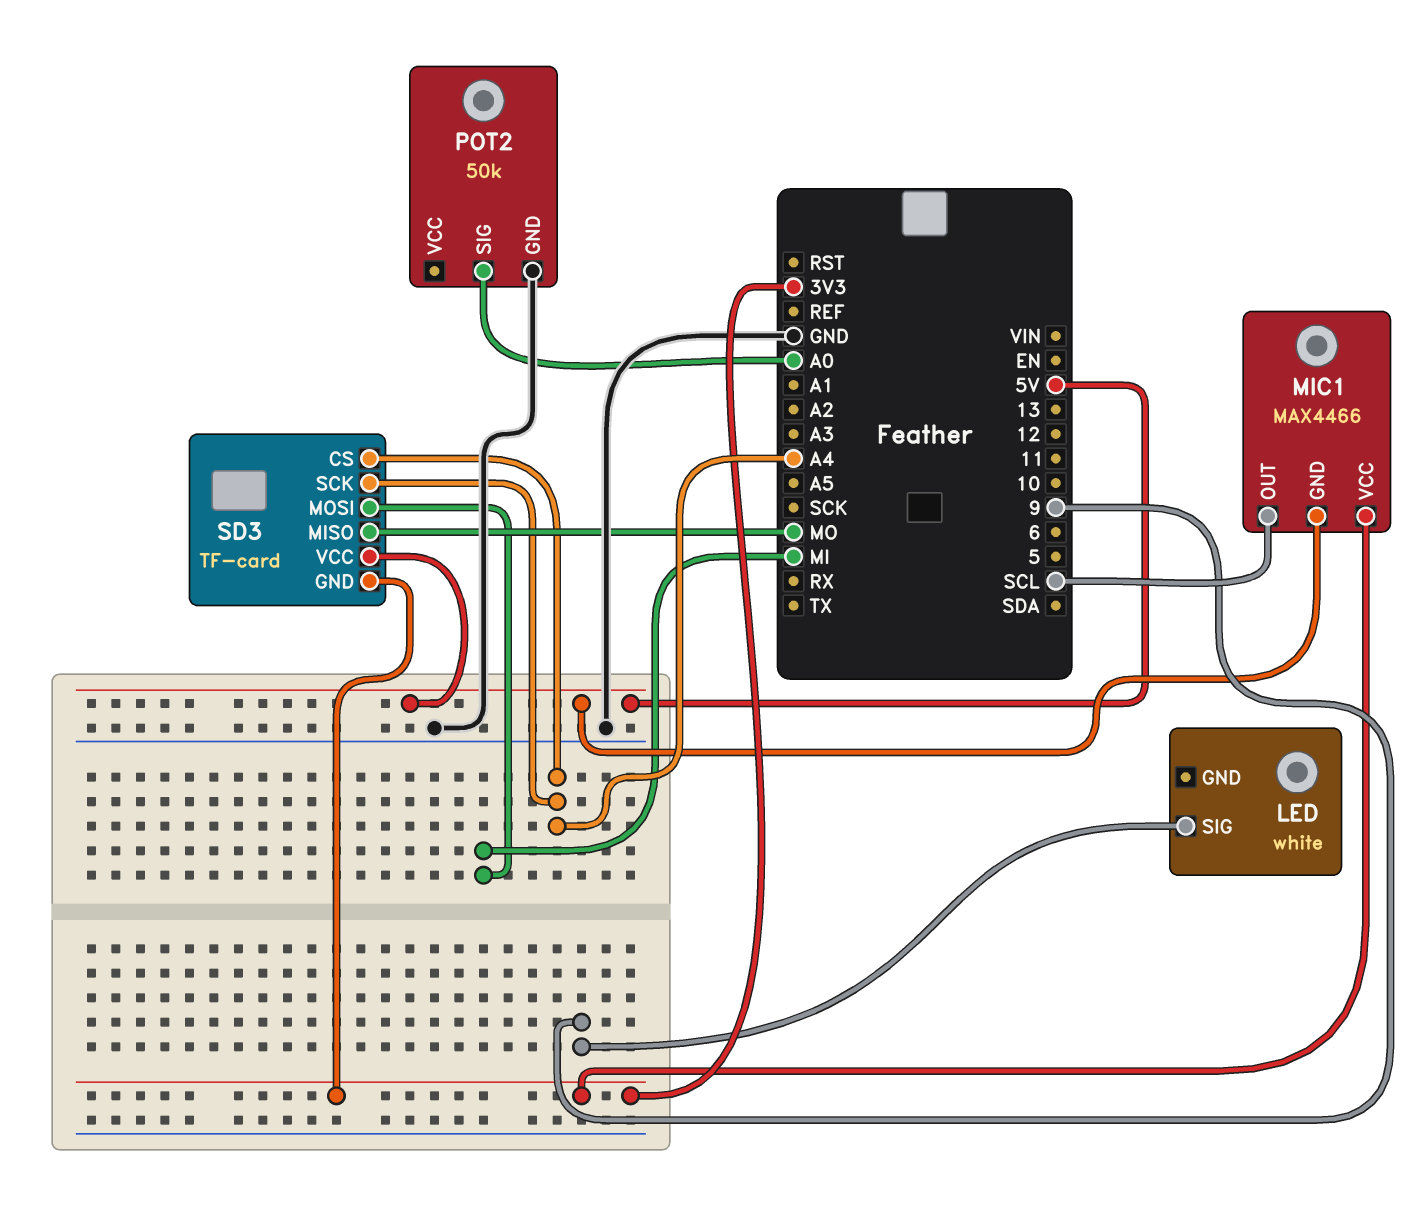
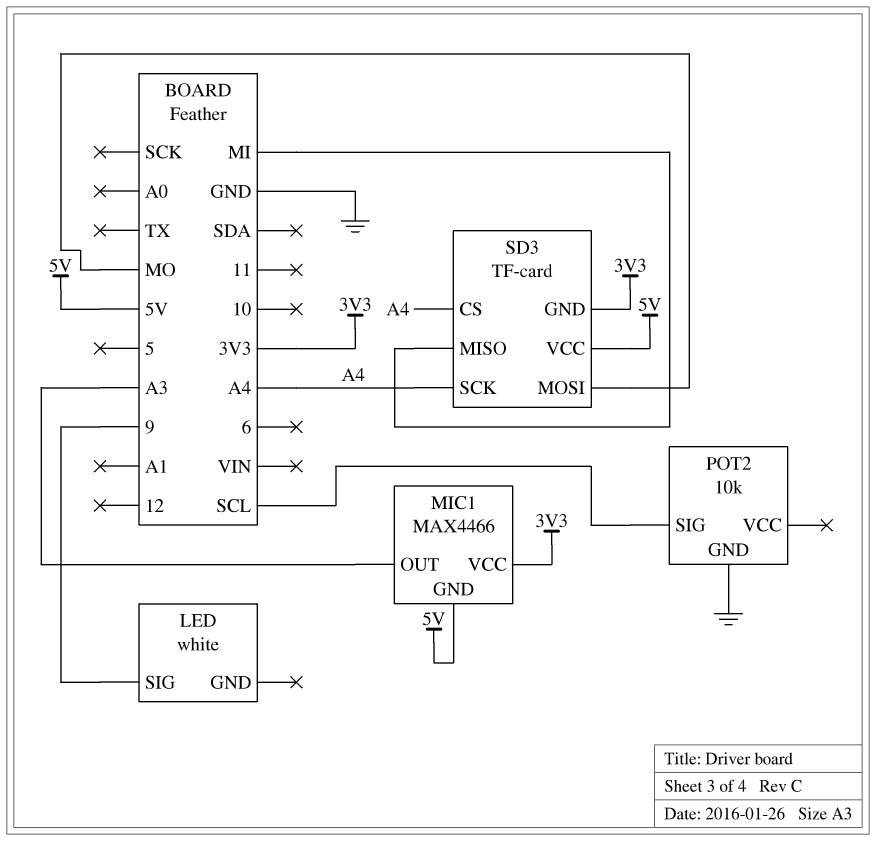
MIC1 pin OUT: SCL -> A3
POT2: 50k -> 10k
POT2 pin SIG: A0 -> SCL
SD3 pin MISO: MO -> MI
SD3 pin MOSI: MI -> MO

